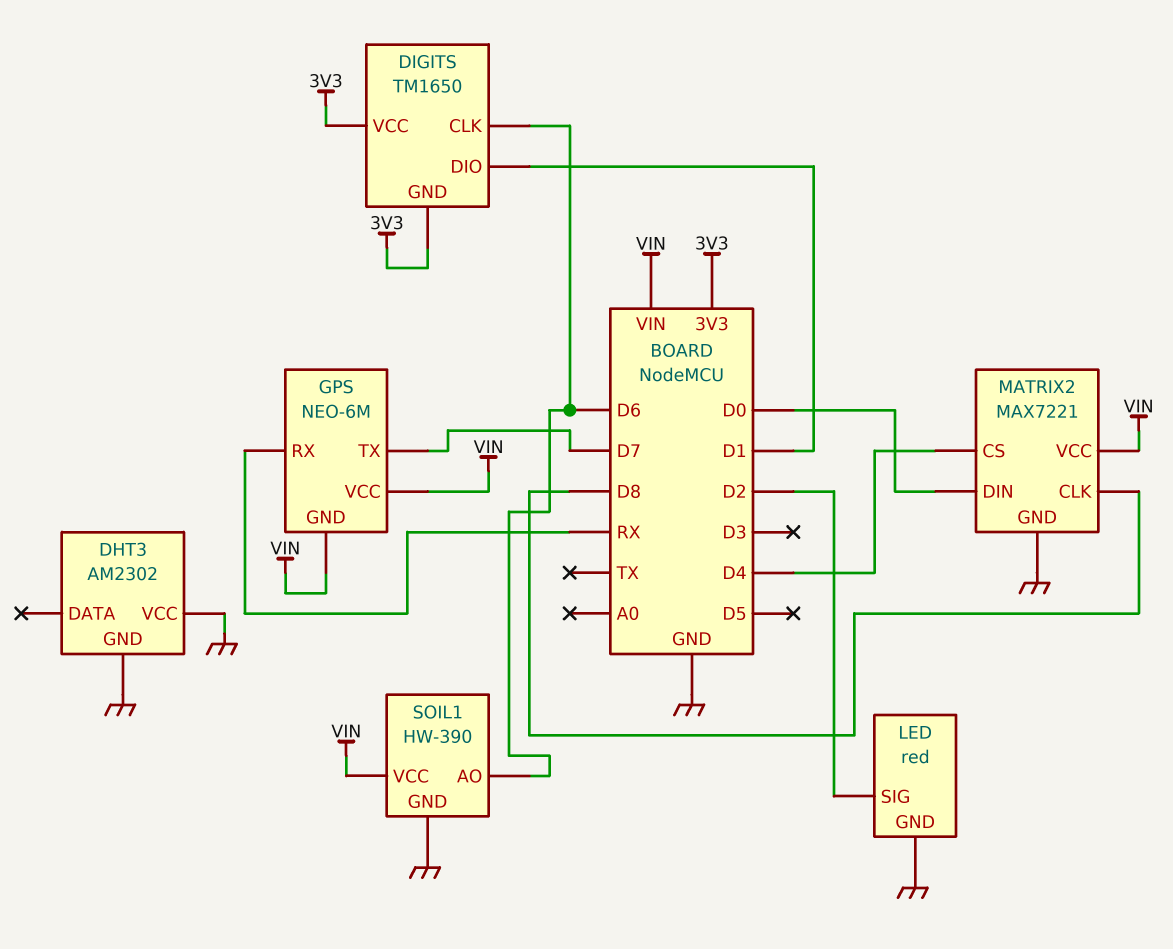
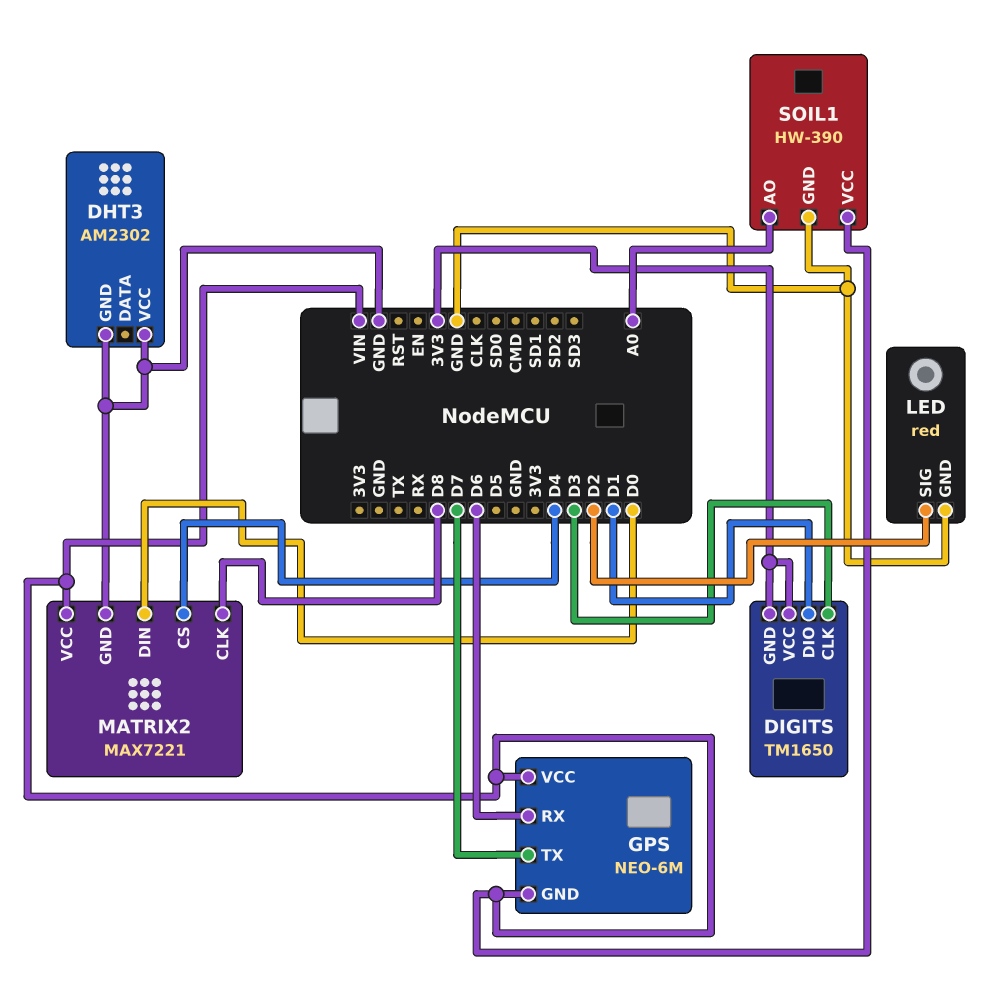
DIGITS pin CLK: D6 -> D3
GPS pin RX: RX -> D6
SOIL1 pin AO: D6 -> A0

